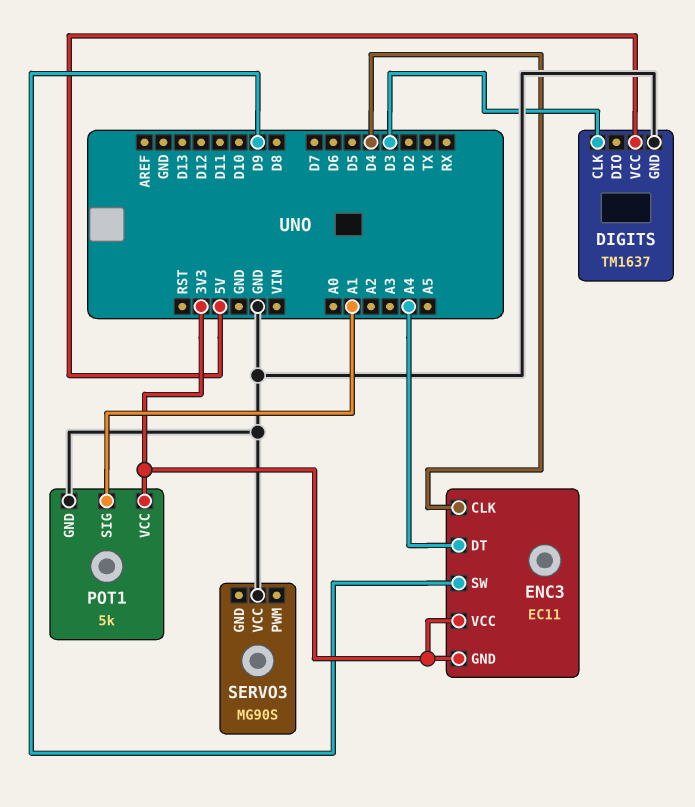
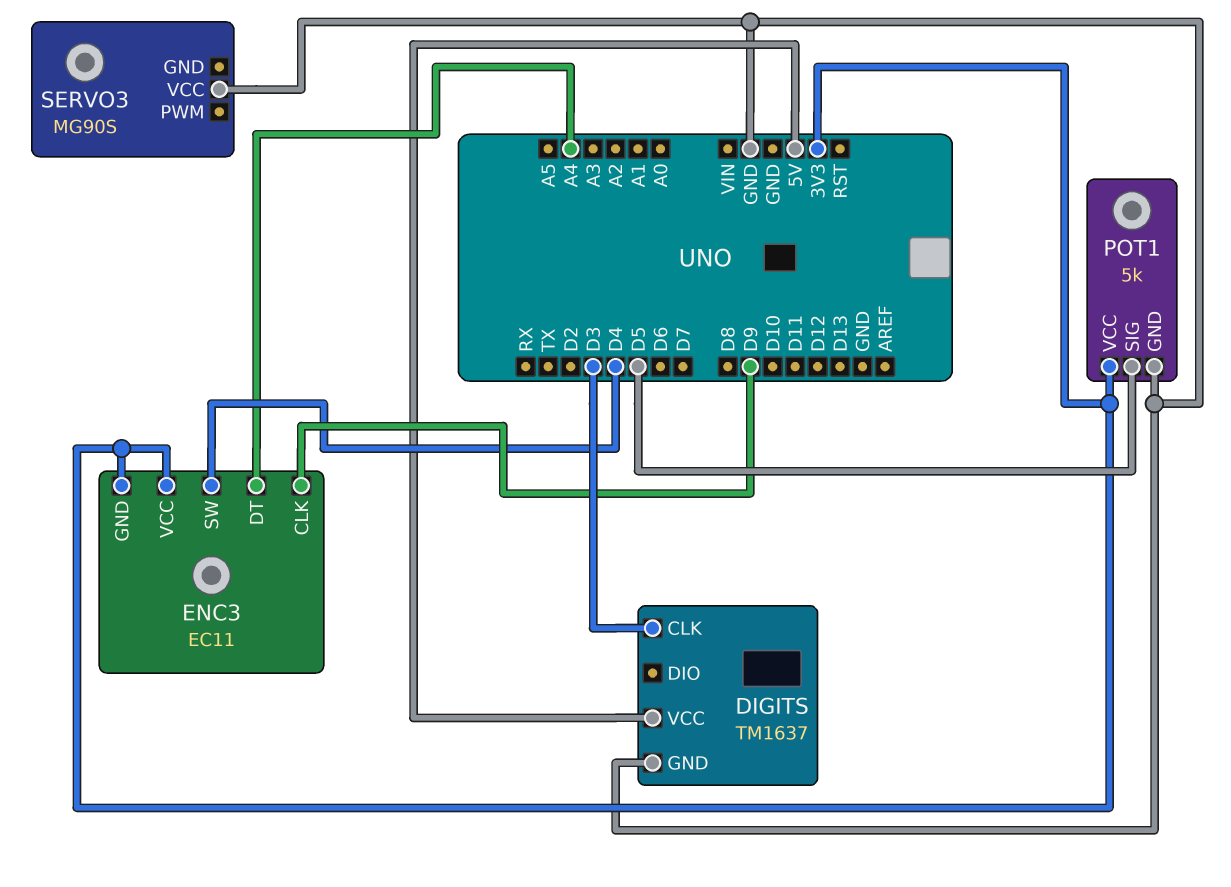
ENC3 pin CLK: D4 -> D9
ENC3 pin SW: D9 -> D4
POT1 pin SIG: A1 -> D5

